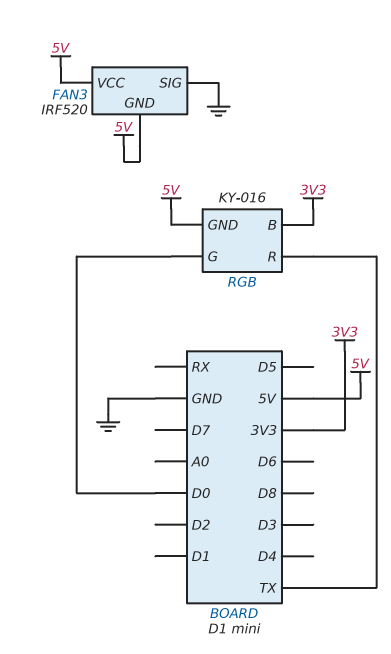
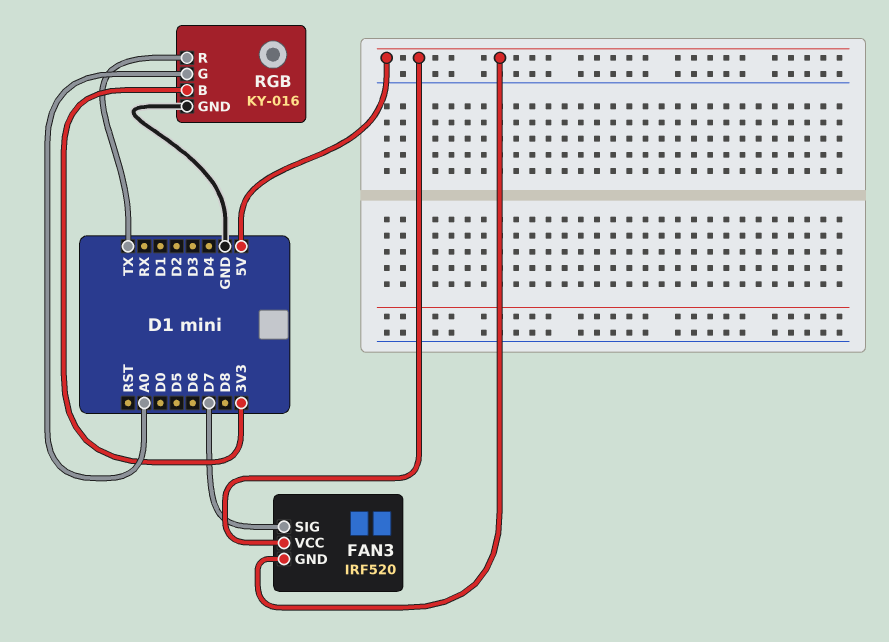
FAN3 pin SIG: GND -> D7
RGB pin G: D0 -> A0
RGB pin GND: 5V -> GND

